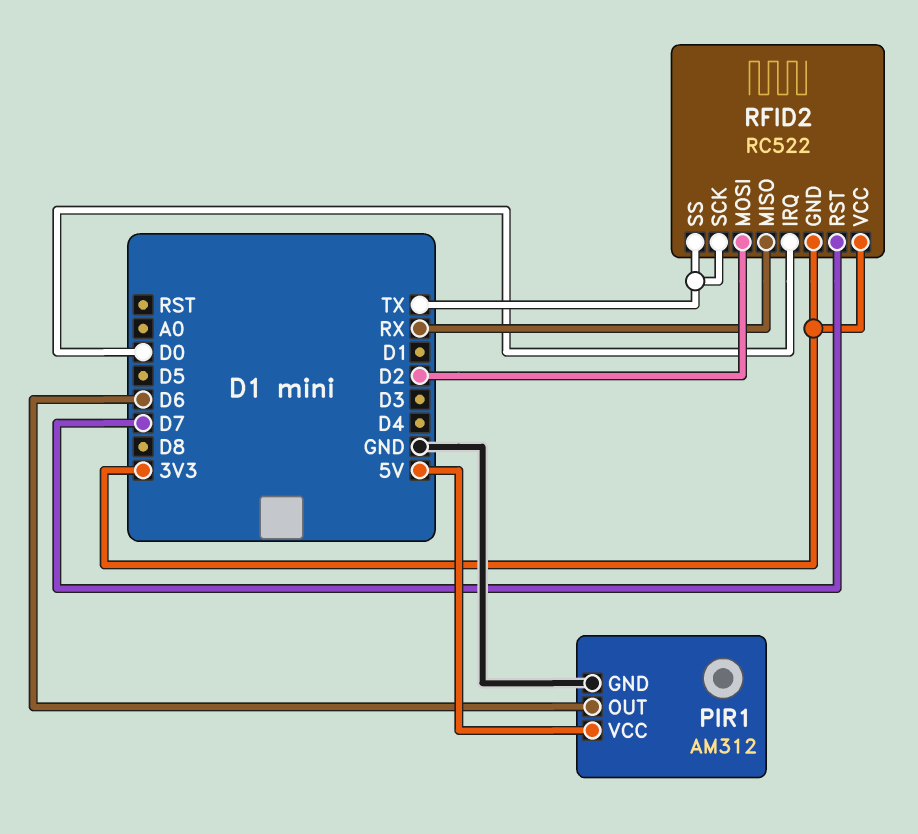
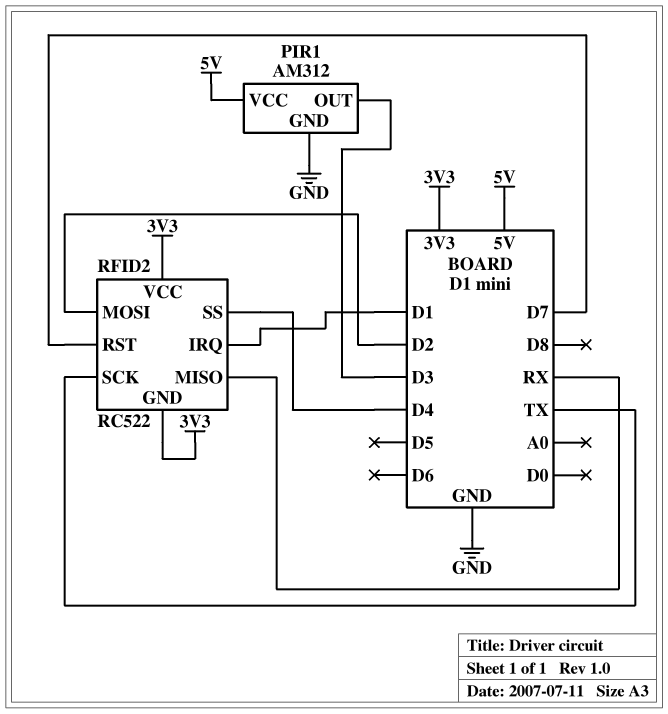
PIR1 pin OUT: D6 -> D3
RFID2 pin IRQ: D0 -> D1
RFID2 pin SS: TX -> D4

